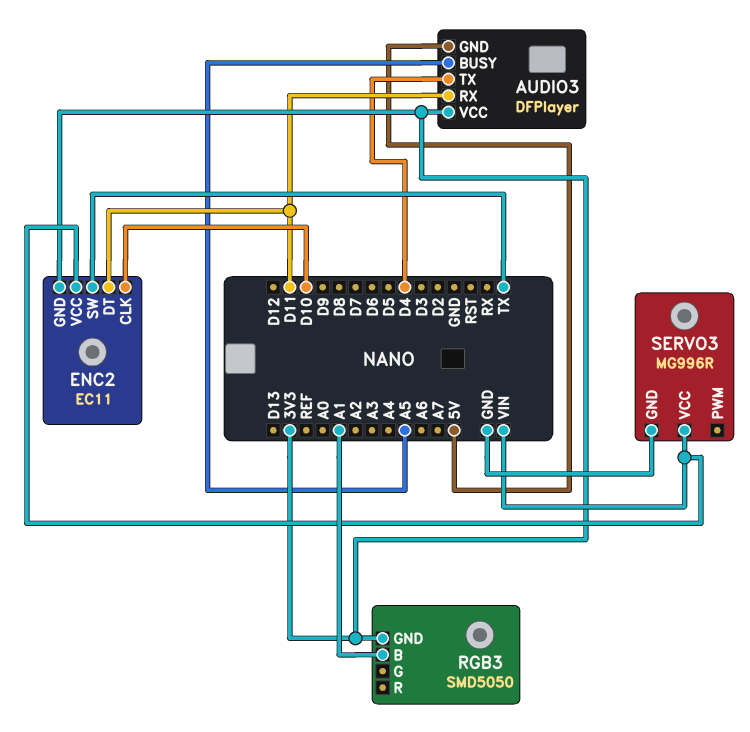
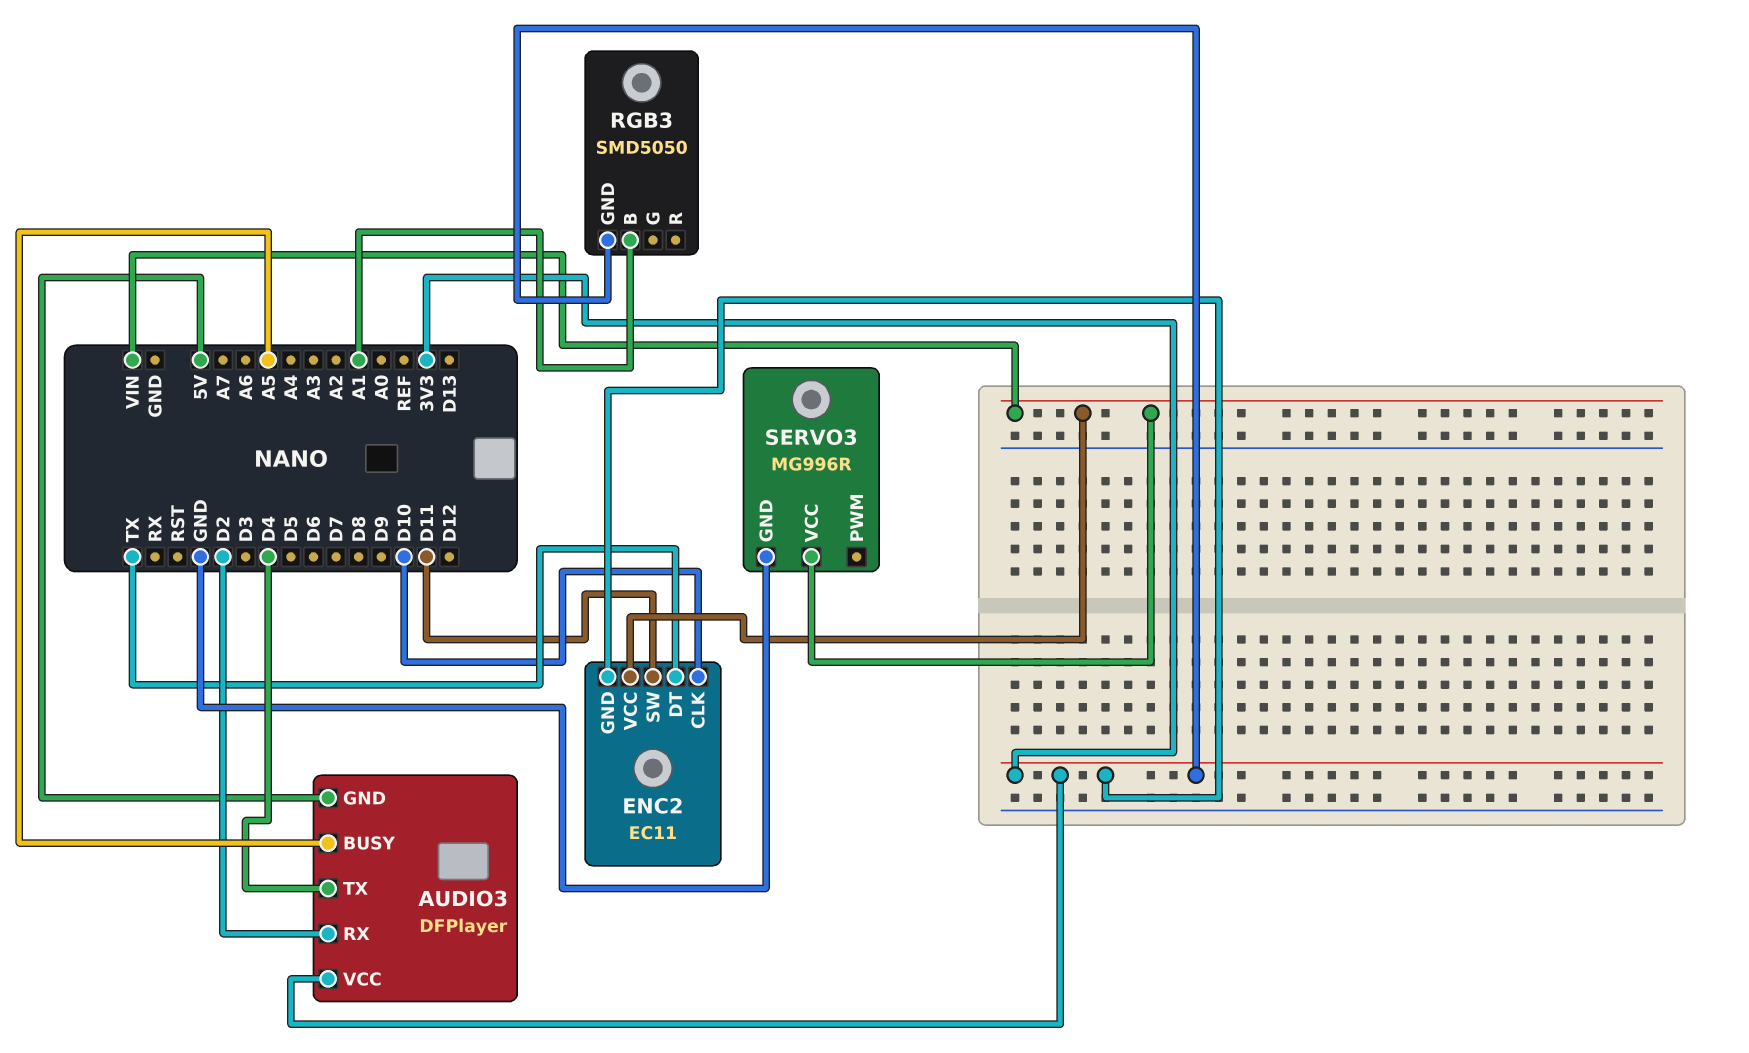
AUDIO3 pin RX: D11 -> D2
ENC2 pin DT: D11 -> TX
ENC2 pin SW: TX -> D11

